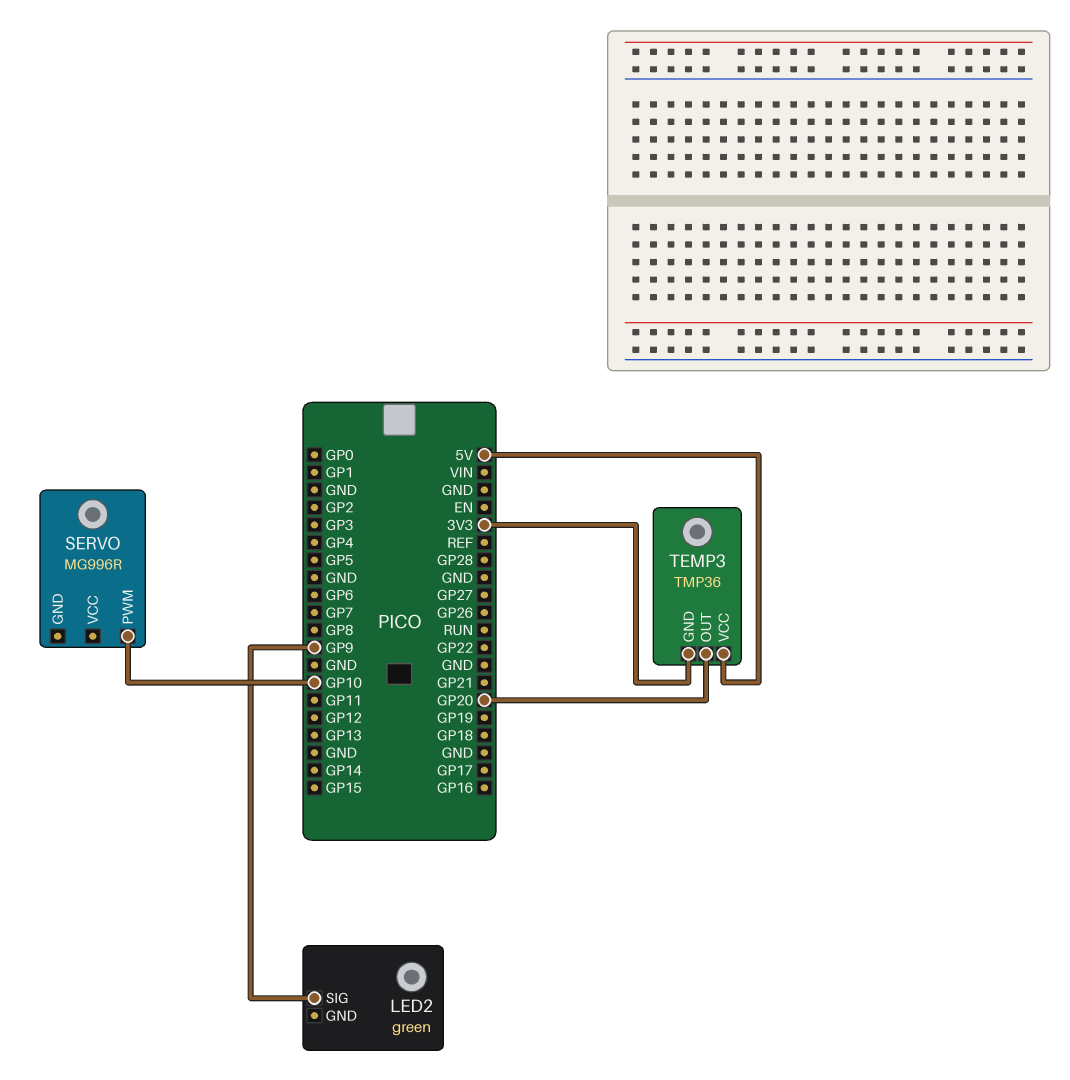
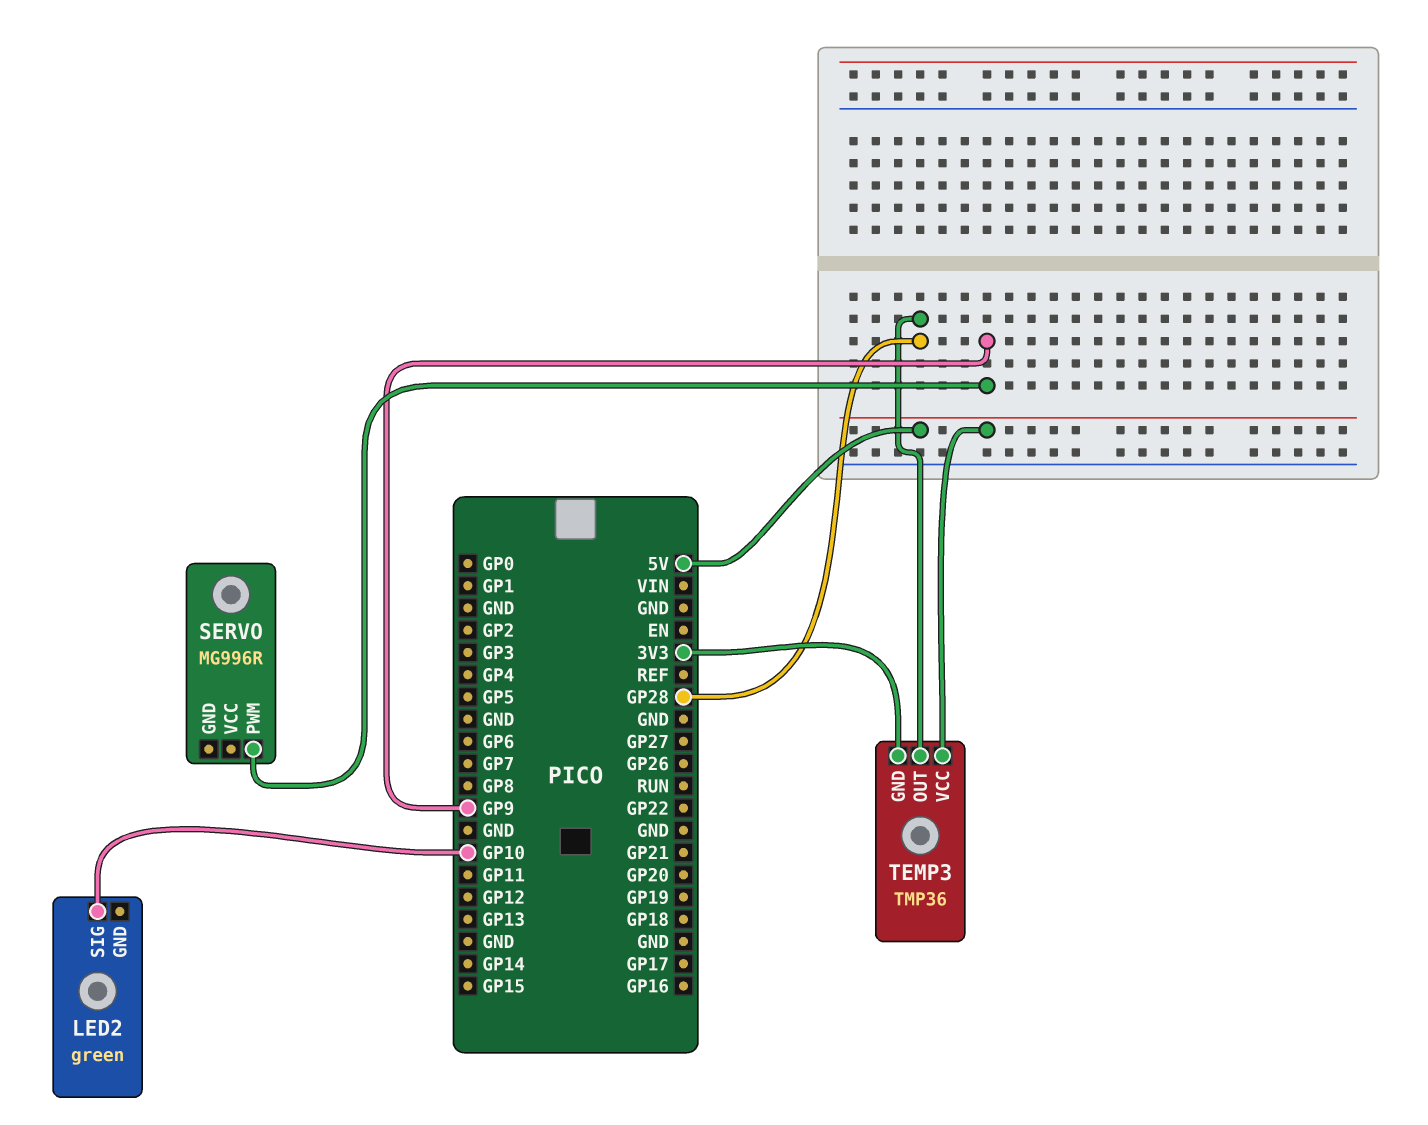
LED2 pin SIG: GP9 -> GP10
SERVO pin PWM: GP10 -> GP9
TEMP3 pin OUT: GP20 -> GP28

